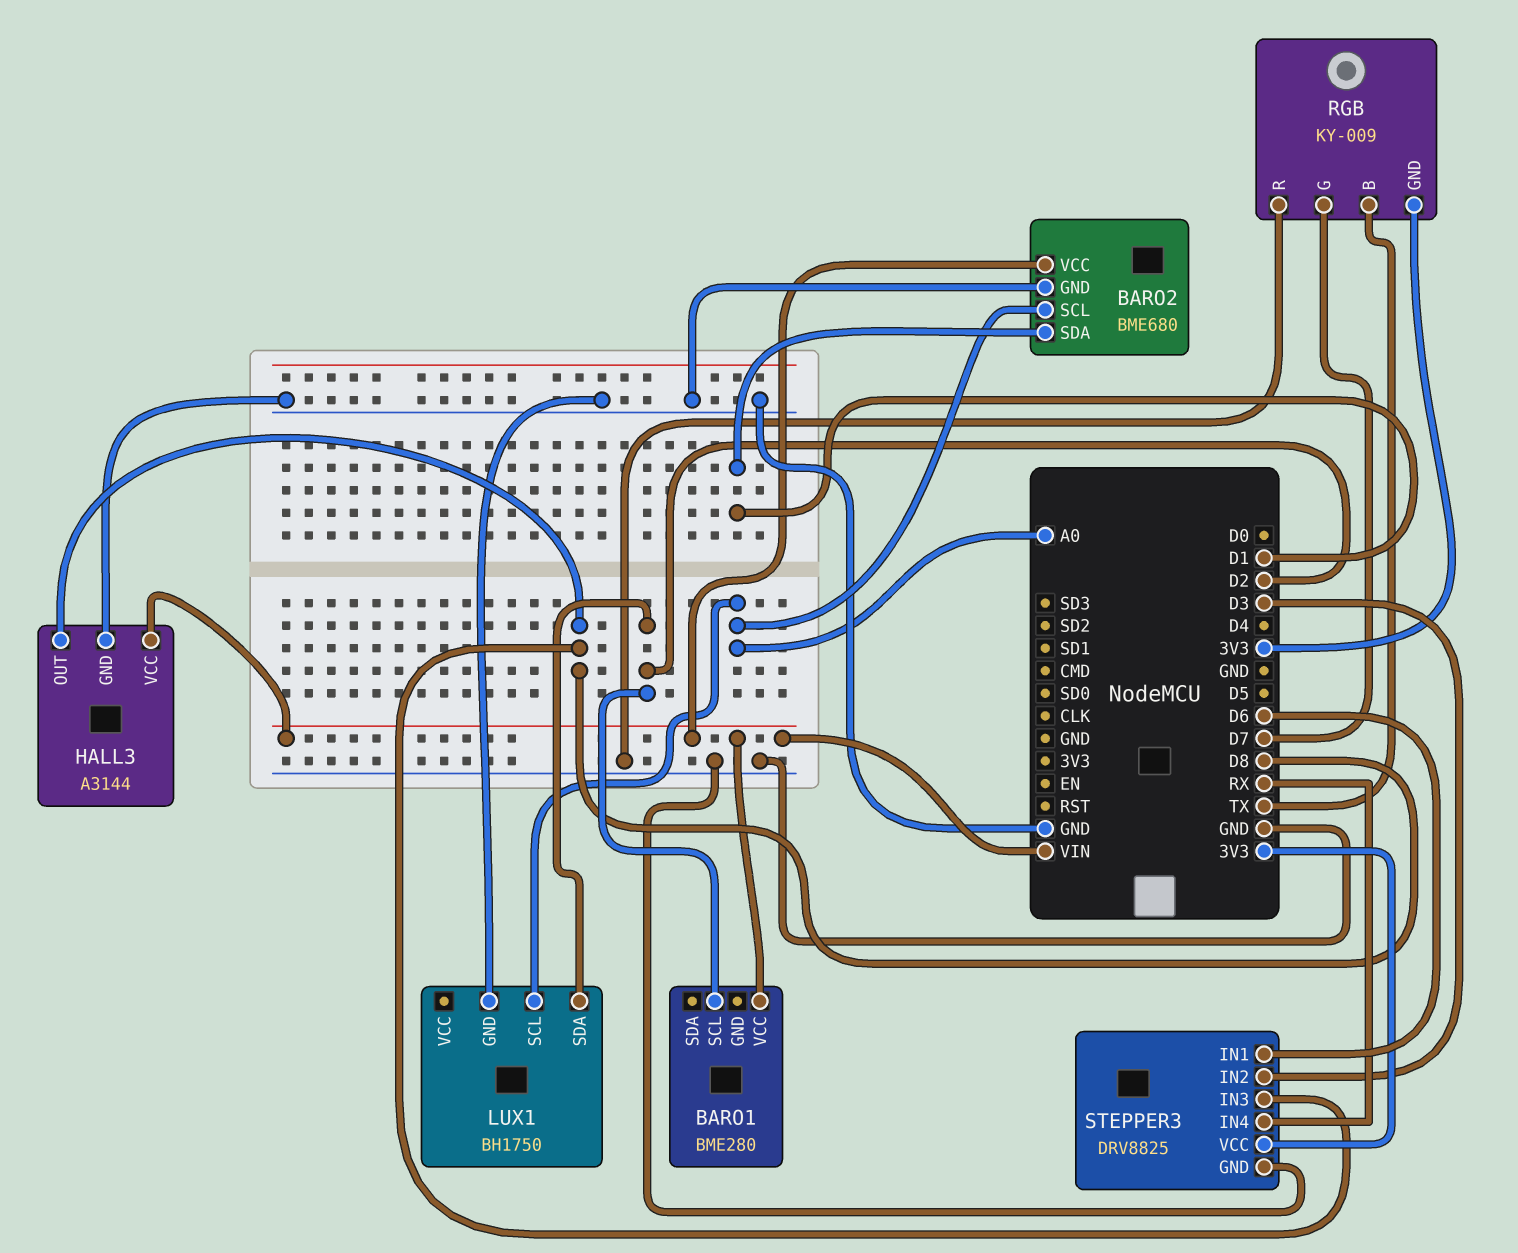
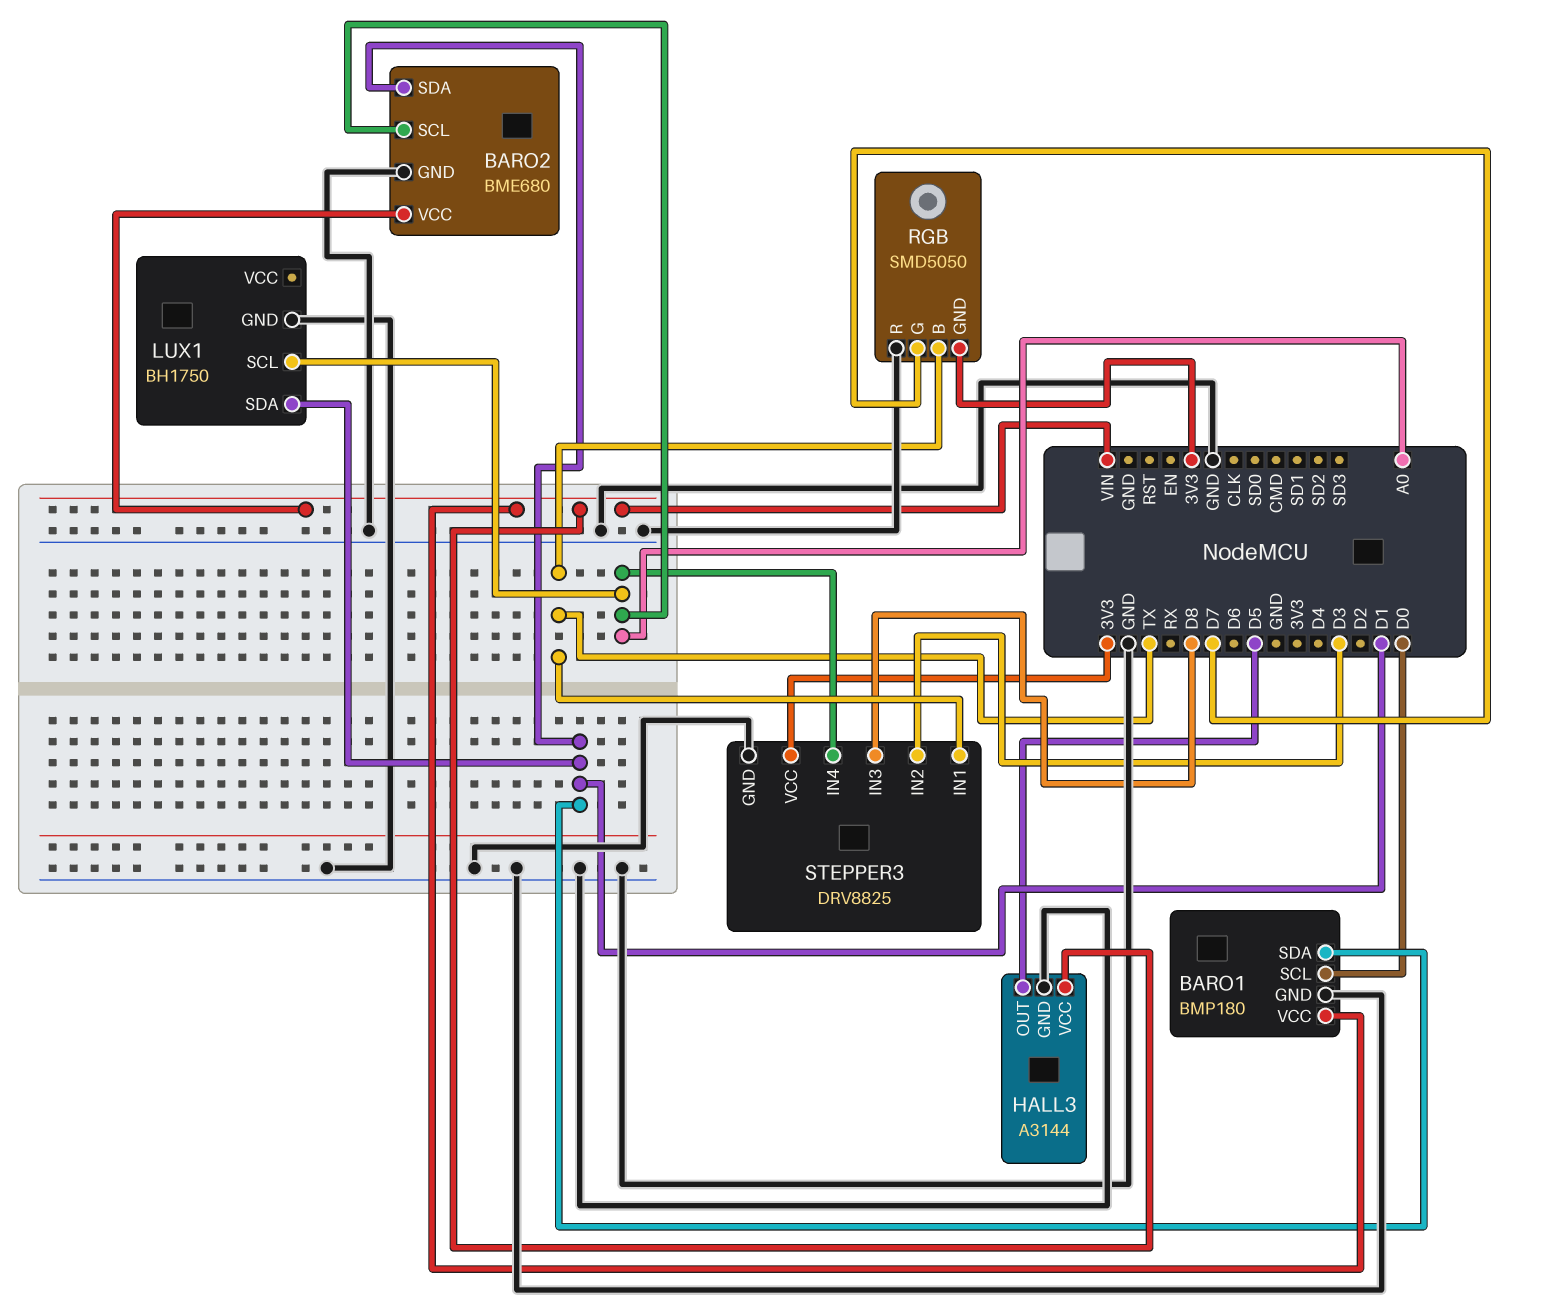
BARO1: BME280 -> BMP180
BARO1 pin GND: none -> GND
BARO1 pin SCL: D2 -> D0
BARO1 pin SDA: none -> D1
HALL3 pin OUT: D8 -> D5
LUX1 pin SDA: D2 -> D1
RGB: KY-009 -> SMD5050
STEPPER3 pin IN1: D6 -> TX
STEPPER3 pin IN4: RX -> A0

